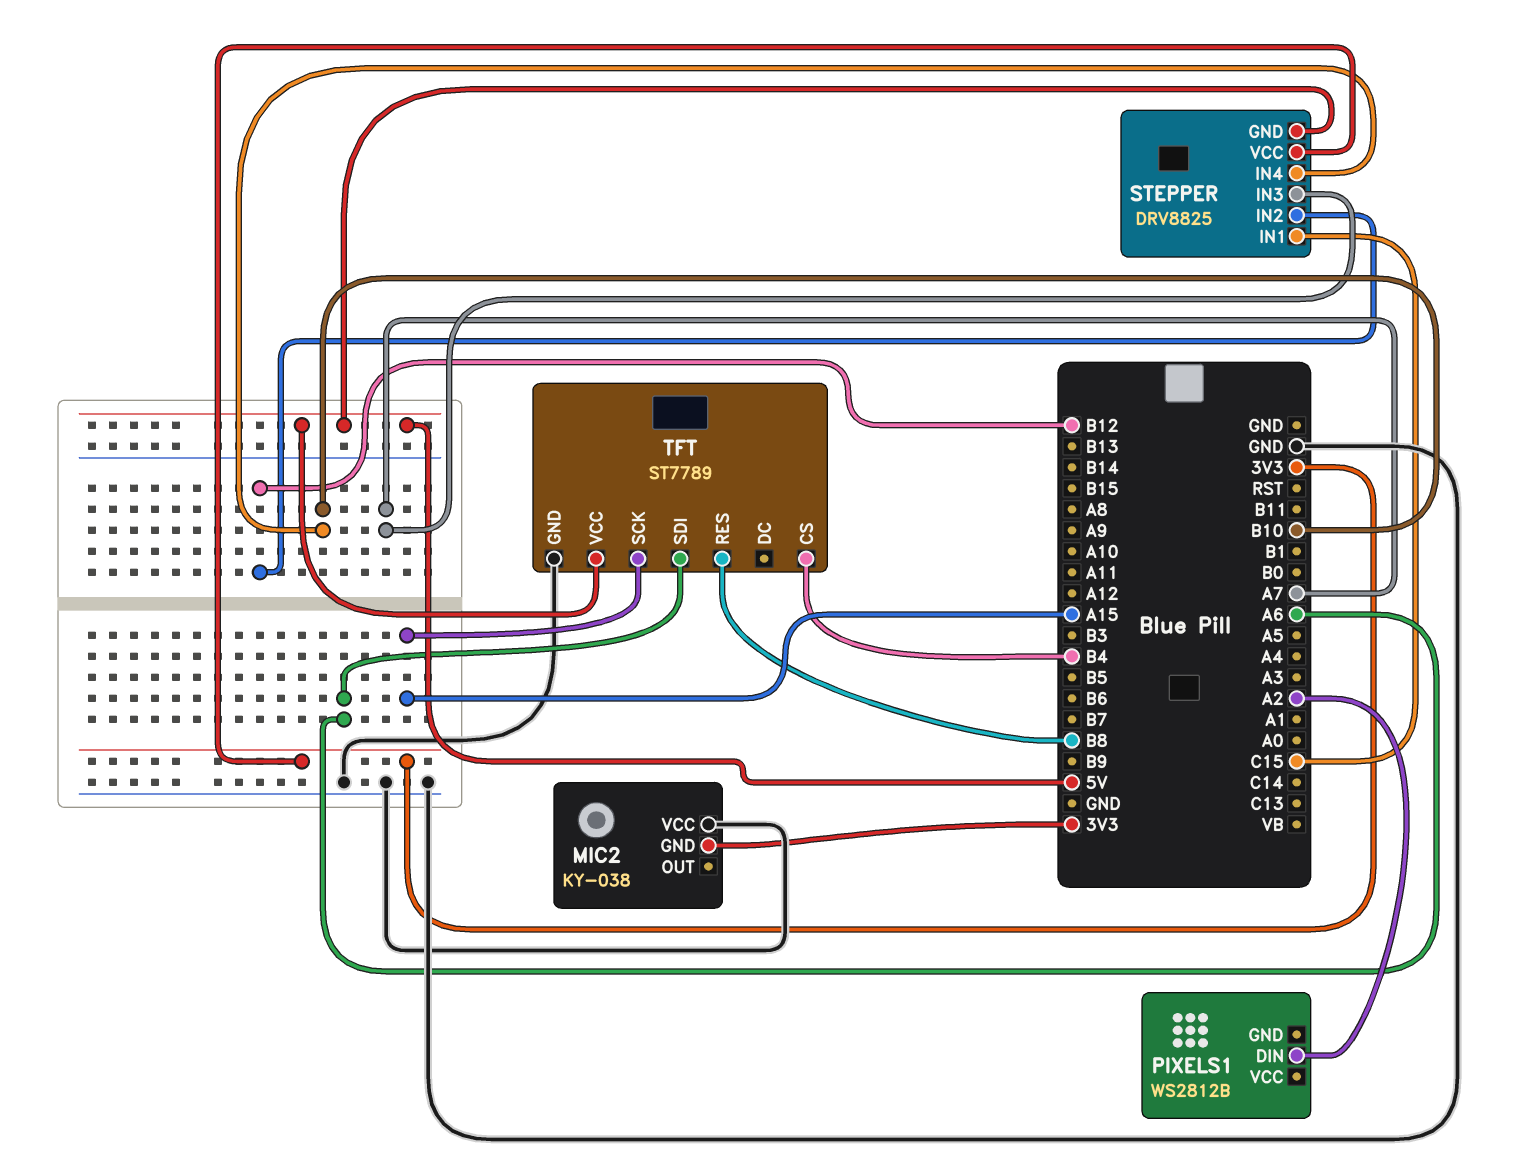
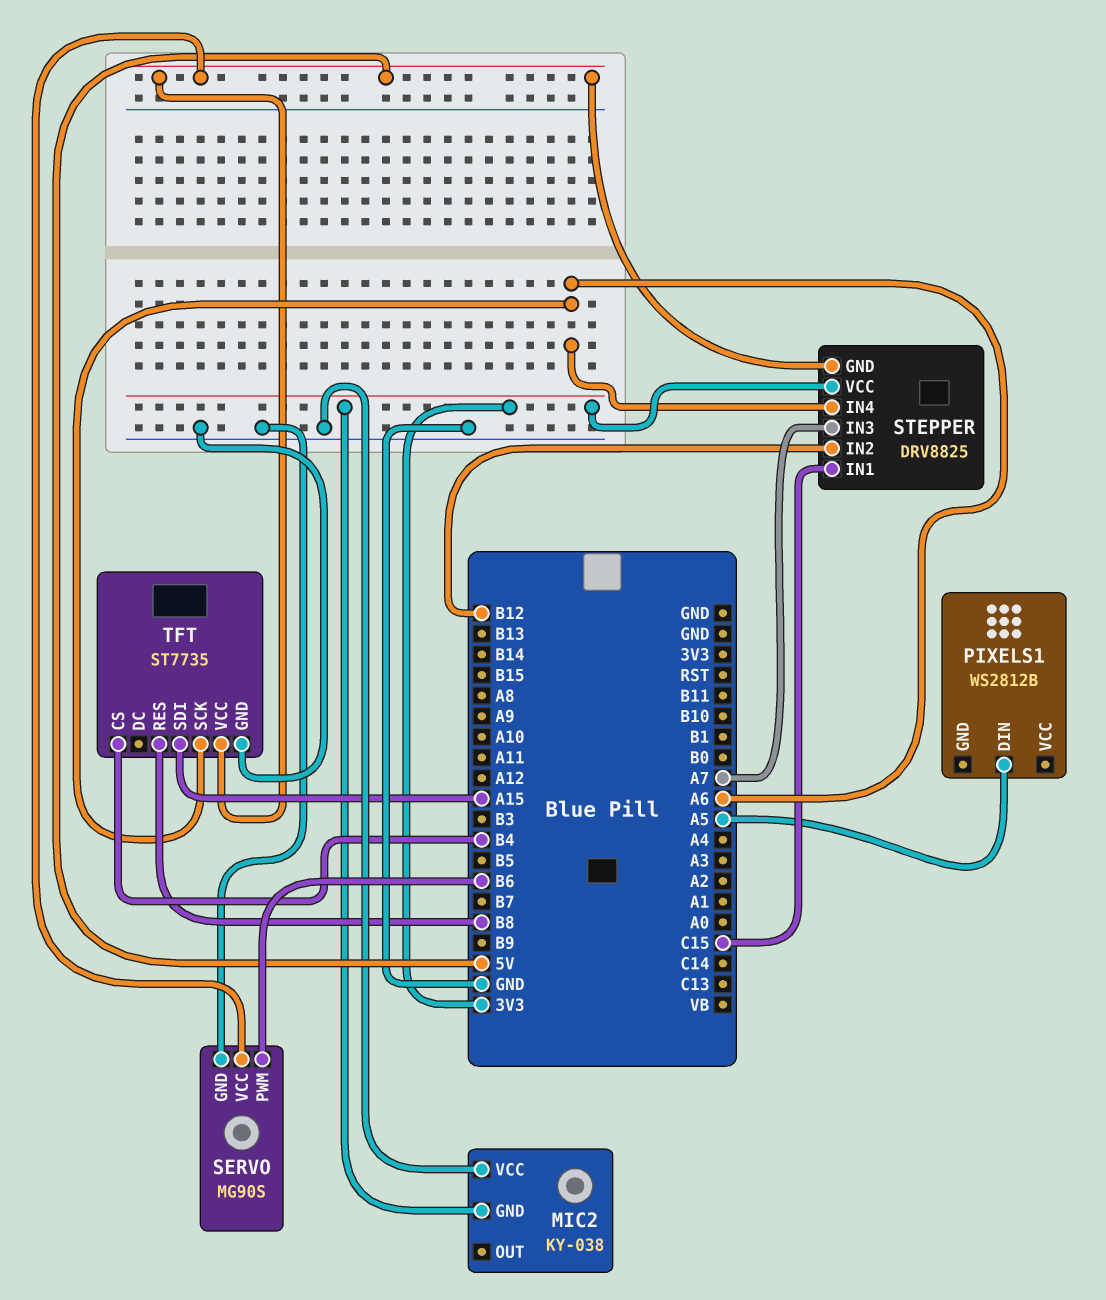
PIXELS1 pin DIN: A2 -> A5
SERVO: none -> MG90S
SERVO pin GND: none -> GND
SERVO pin PWM: none -> B6
SERVO pin VCC: none -> 5V
STEPPER pin IN4: B10 -> A6
TFT: ST7789 -> ST7735
TFT pin SCK: A15 -> A6
TFT pin SDI: A6 -> A15

